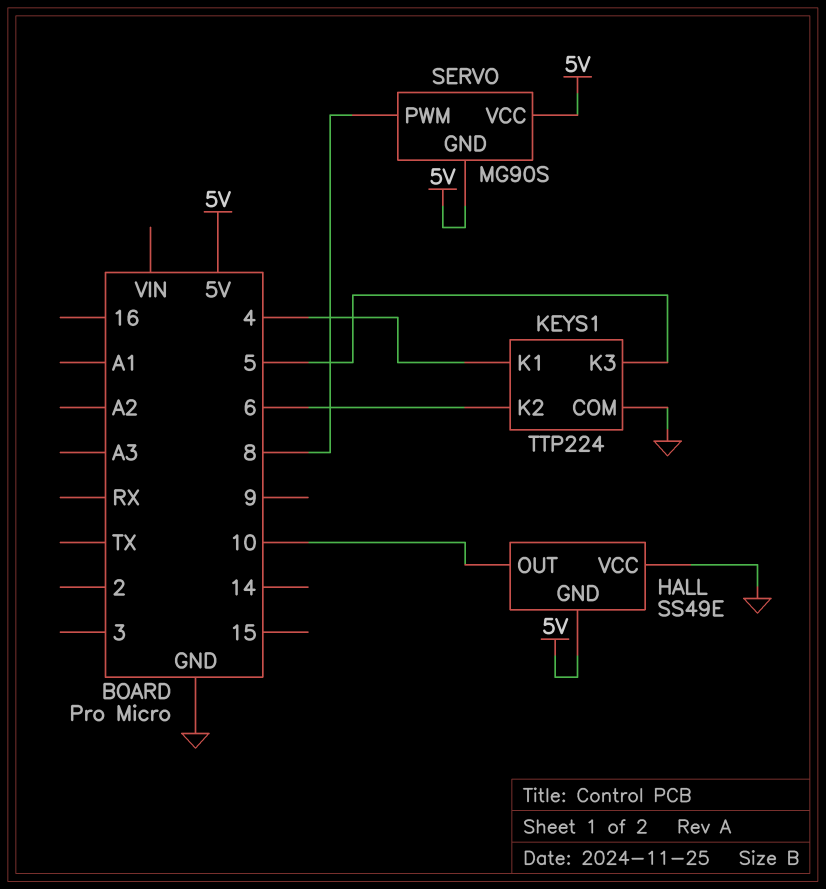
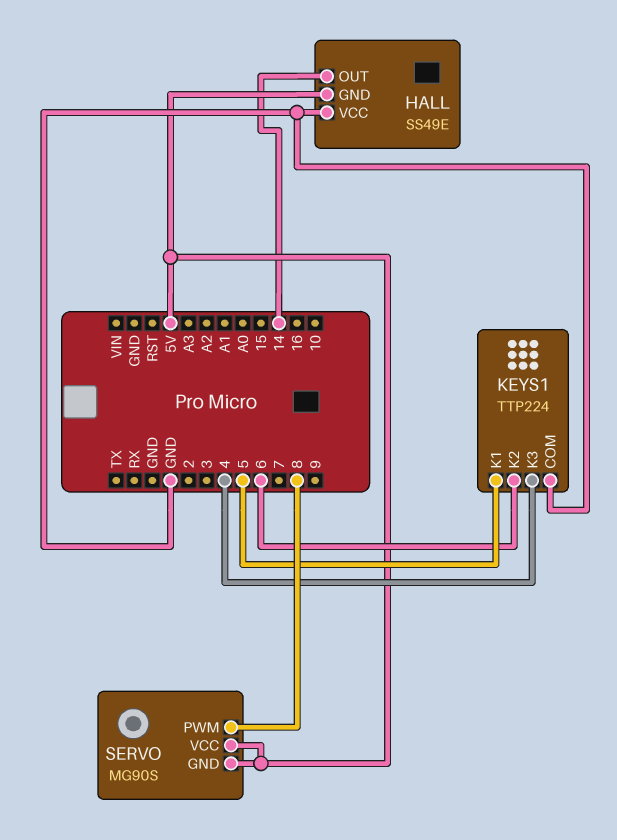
HALL pin OUT: 10 -> 14
KEYS1 pin K1: 4 -> 5
KEYS1 pin K3: 5 -> 4

